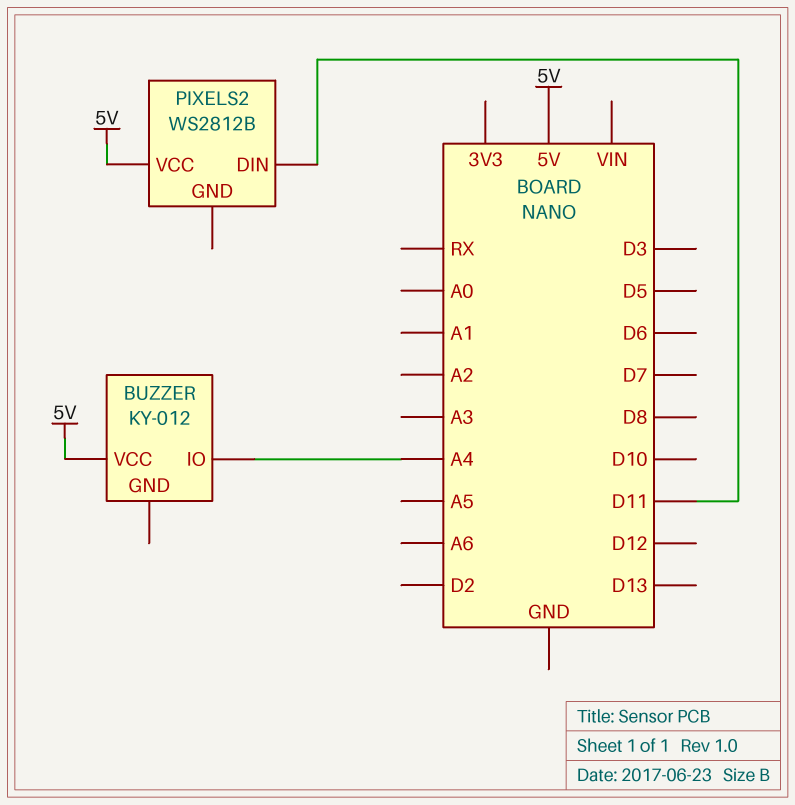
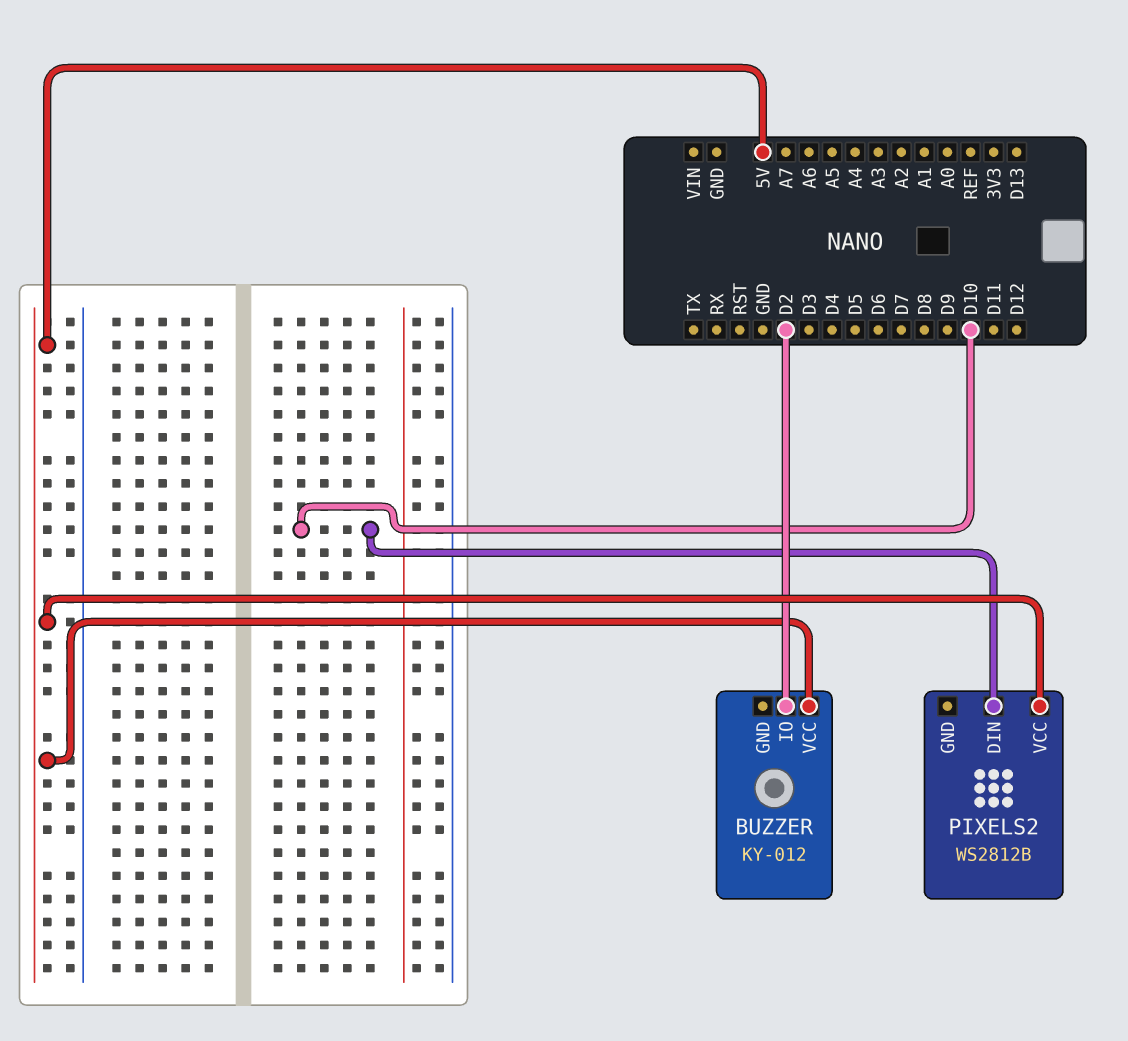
BUZZER pin IO: A4 -> D2
PIXELS2 pin DIN: D11 -> D10

